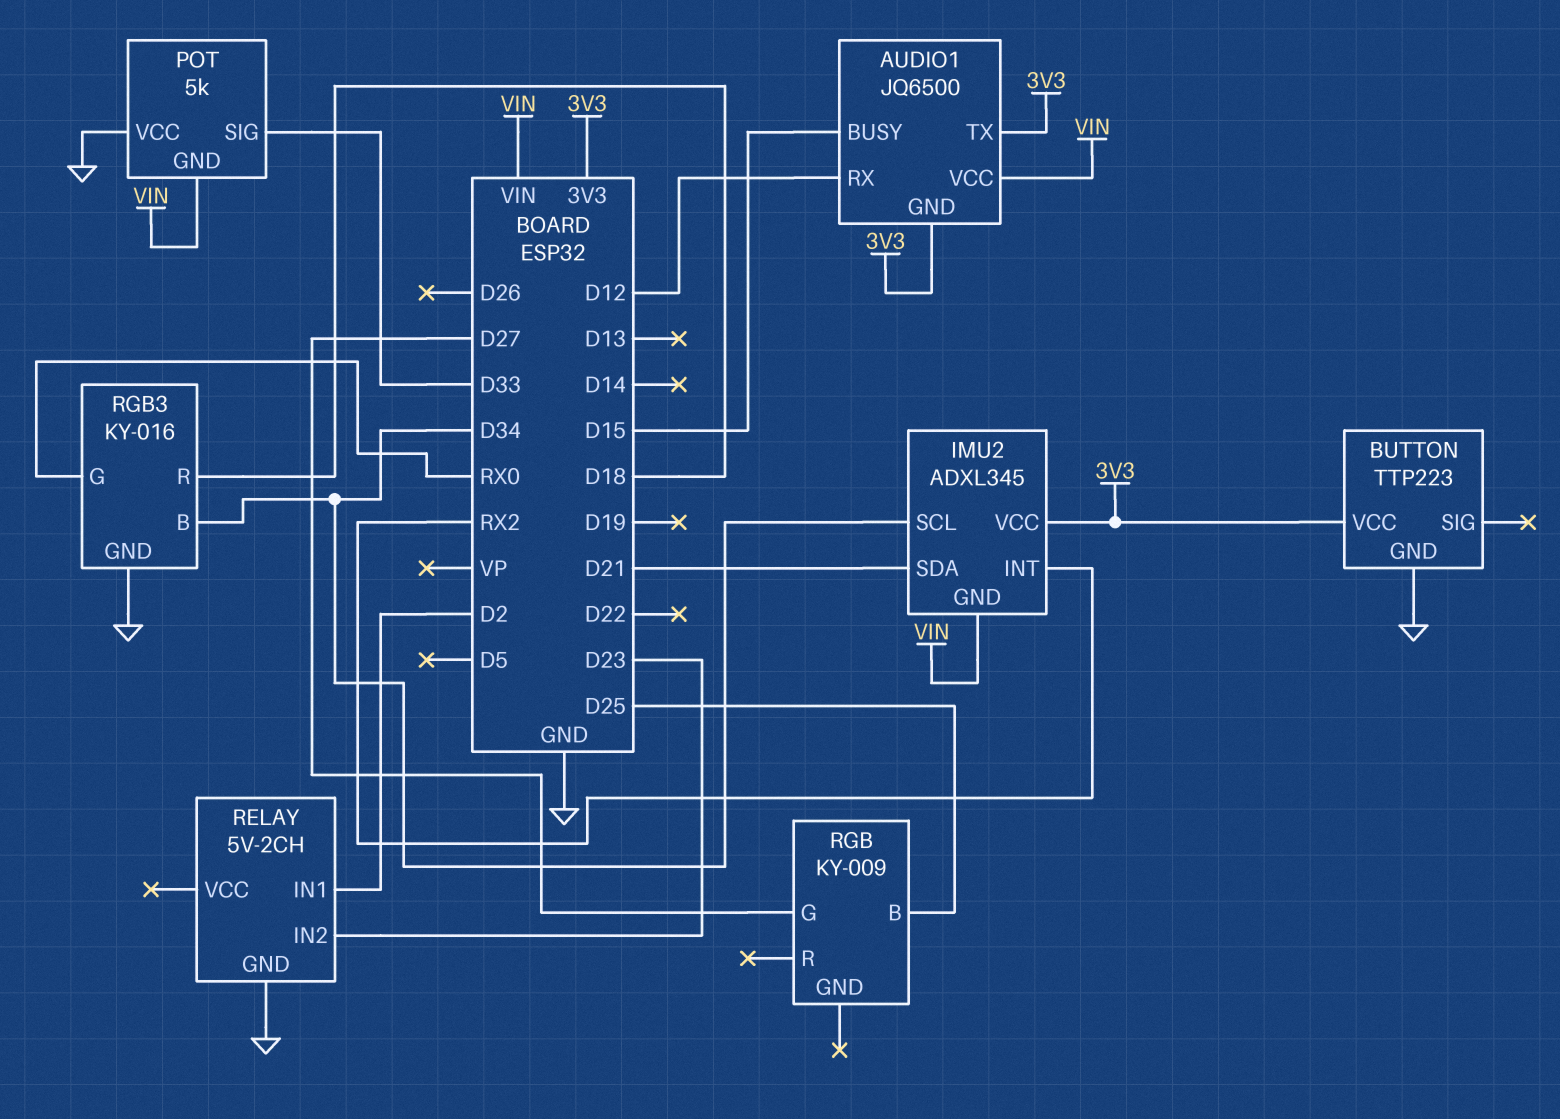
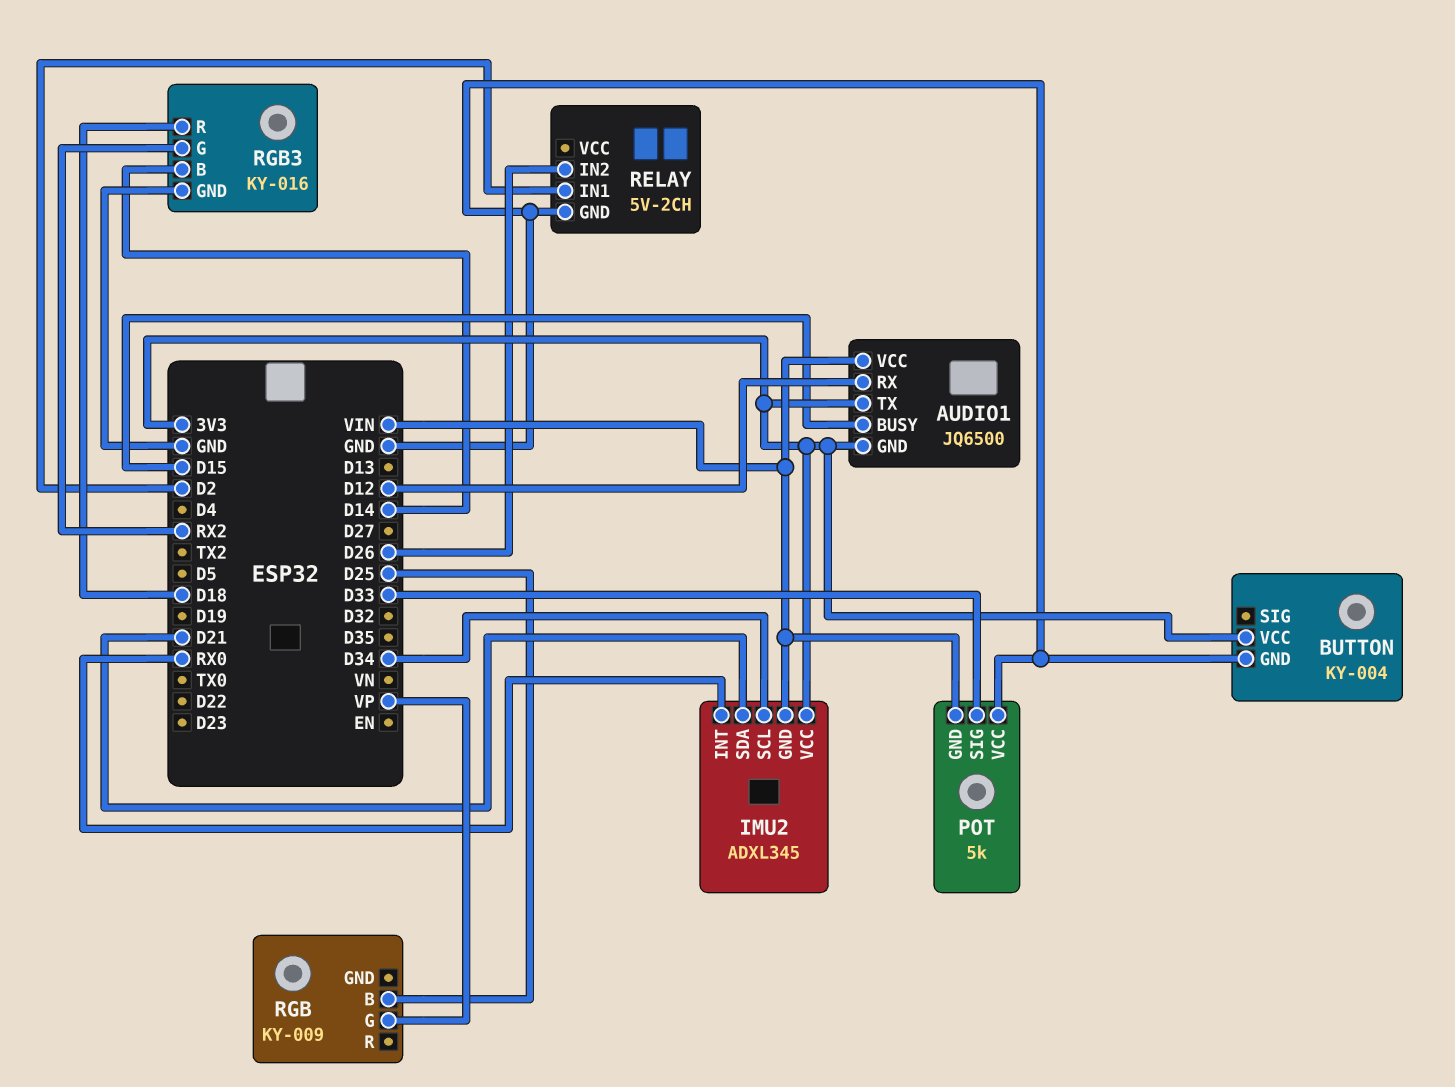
BUTTON: TTP223 -> KY-004
IMU2 pin INT: RX2 -> RX0
RELAY pin IN2: D23 -> D26
RGB pin G: D27 -> VP
RGB3 pin B: D34 -> D14
RGB3 pin G: RX0 -> RX2

